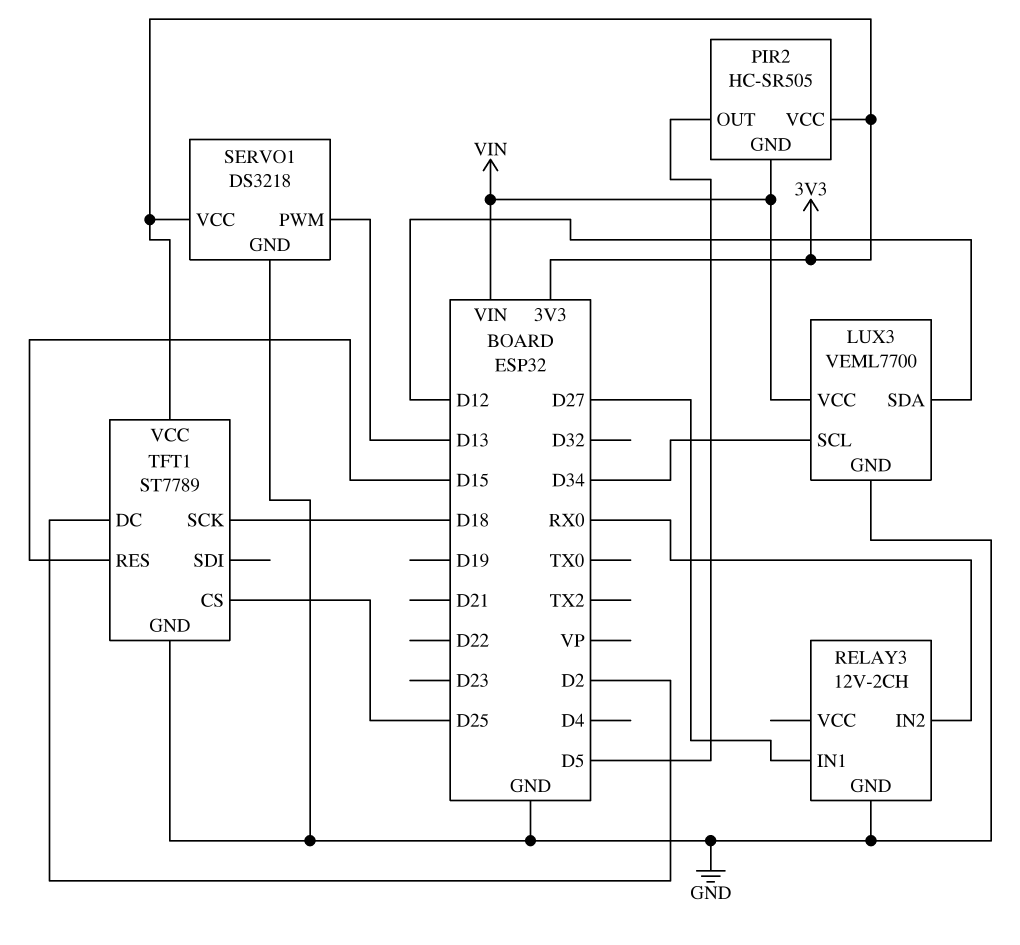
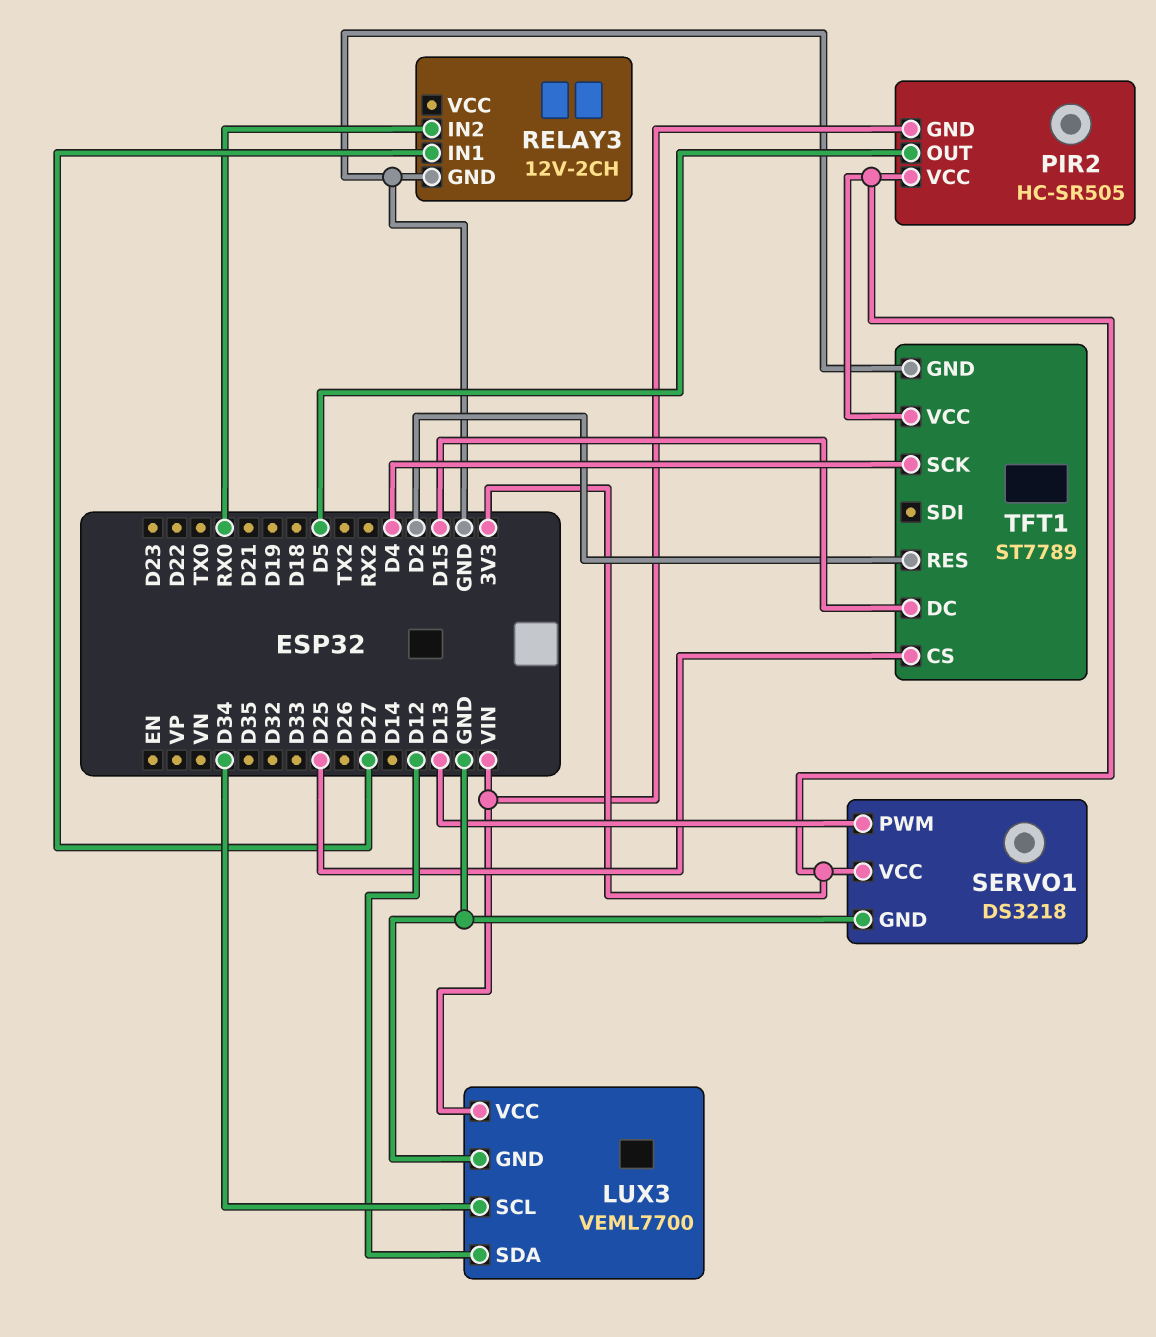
TFT1 pin DC: D2 -> D15
TFT1 pin RES: D15 -> D2
TFT1 pin SCK: D18 -> D4

